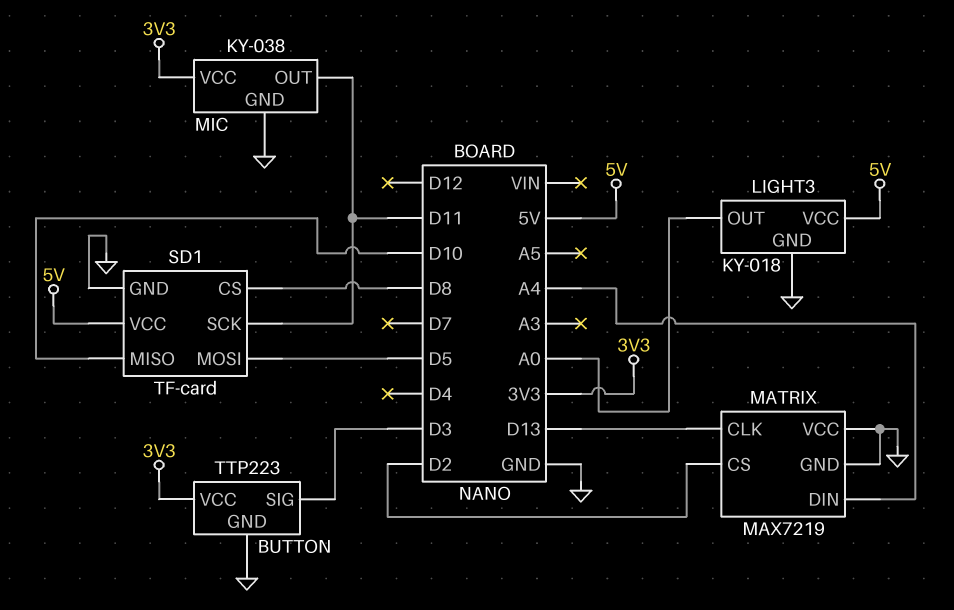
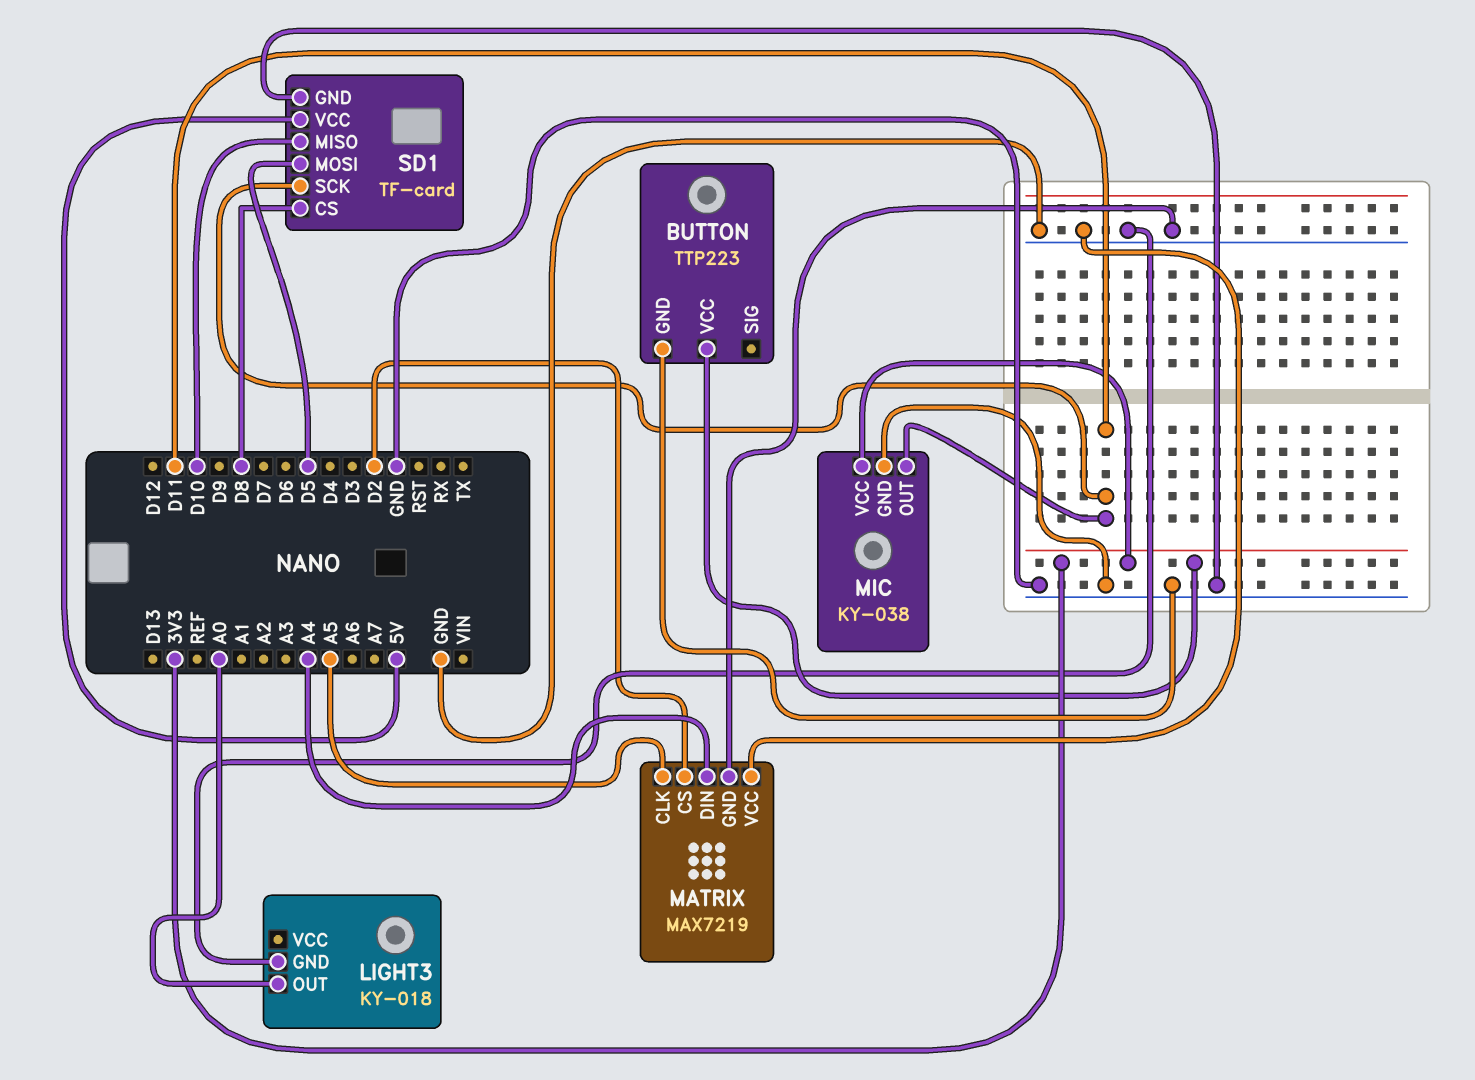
BUTTON pin SIG: D3 -> none
LIGHT3 pin VCC: 5V -> none
MATRIX pin CLK: D13 -> A5

